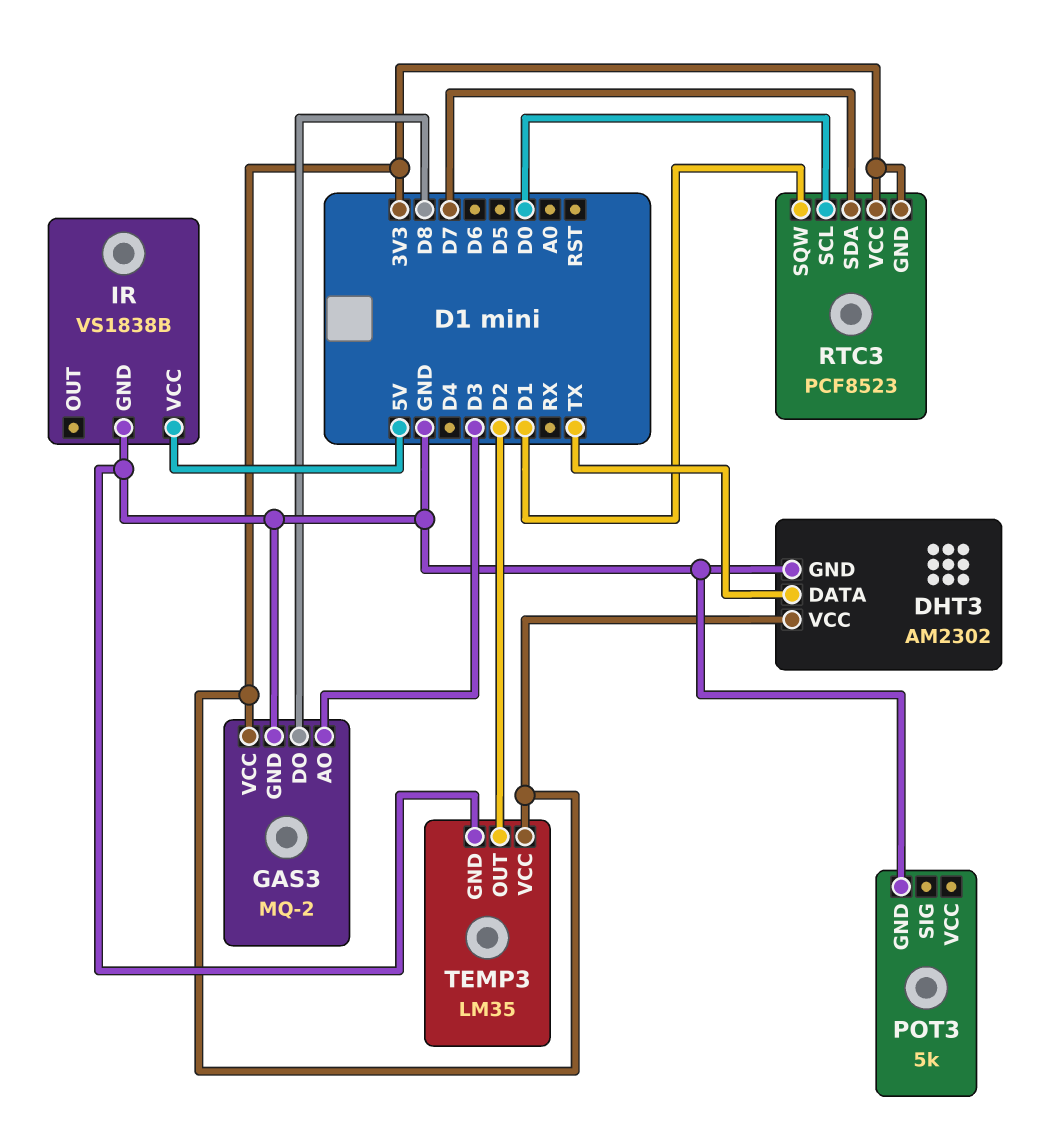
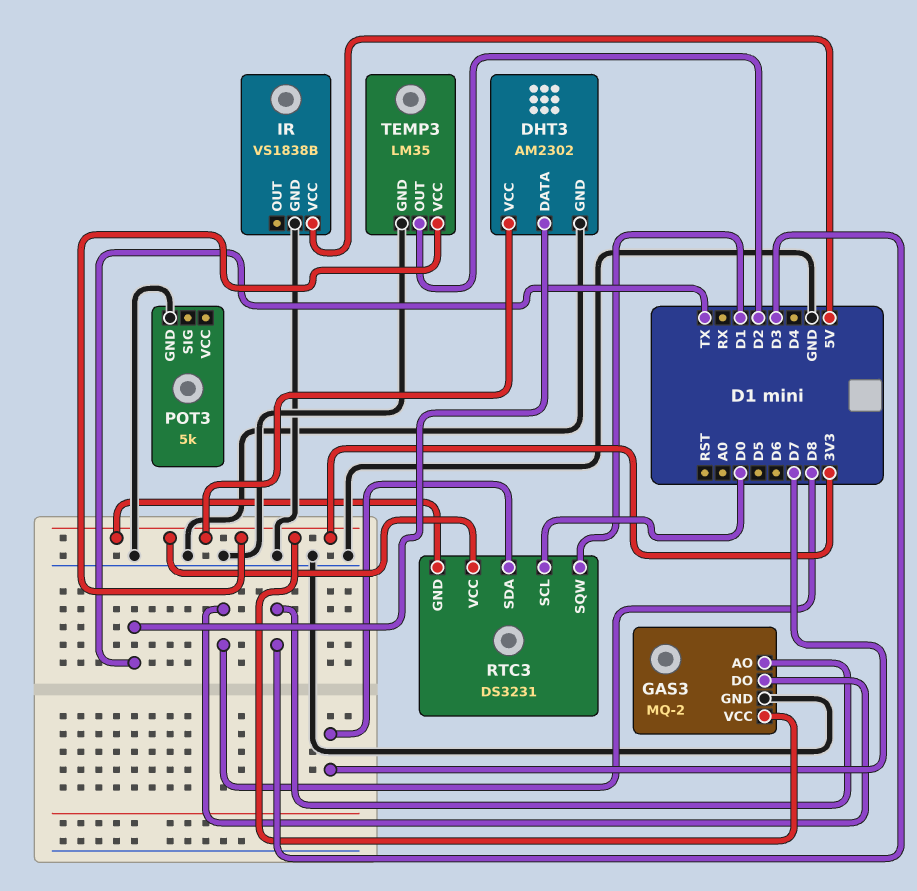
RTC3: PCF8523 -> DS3231

